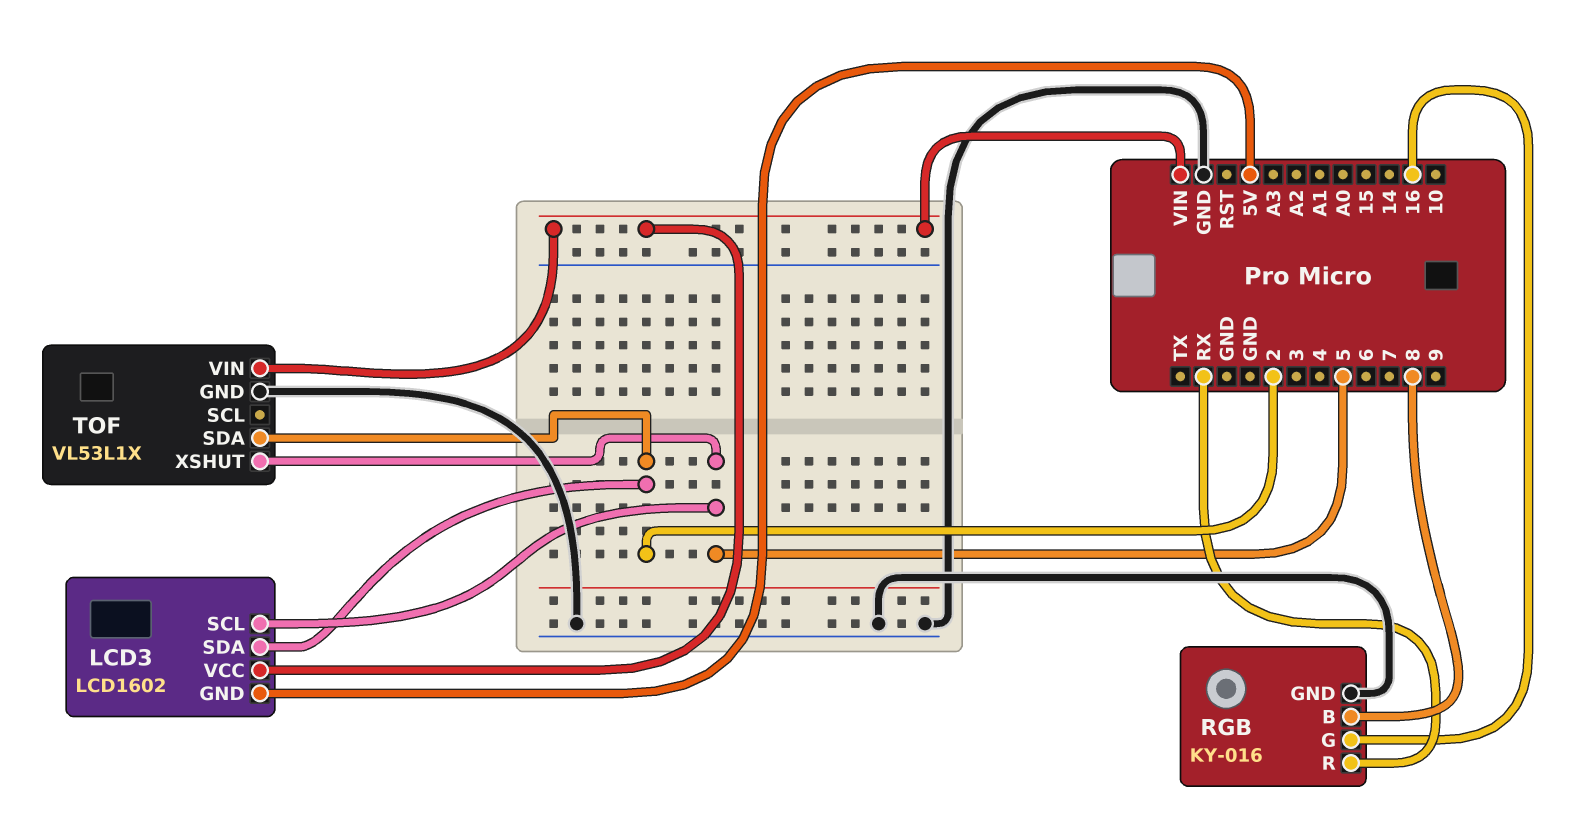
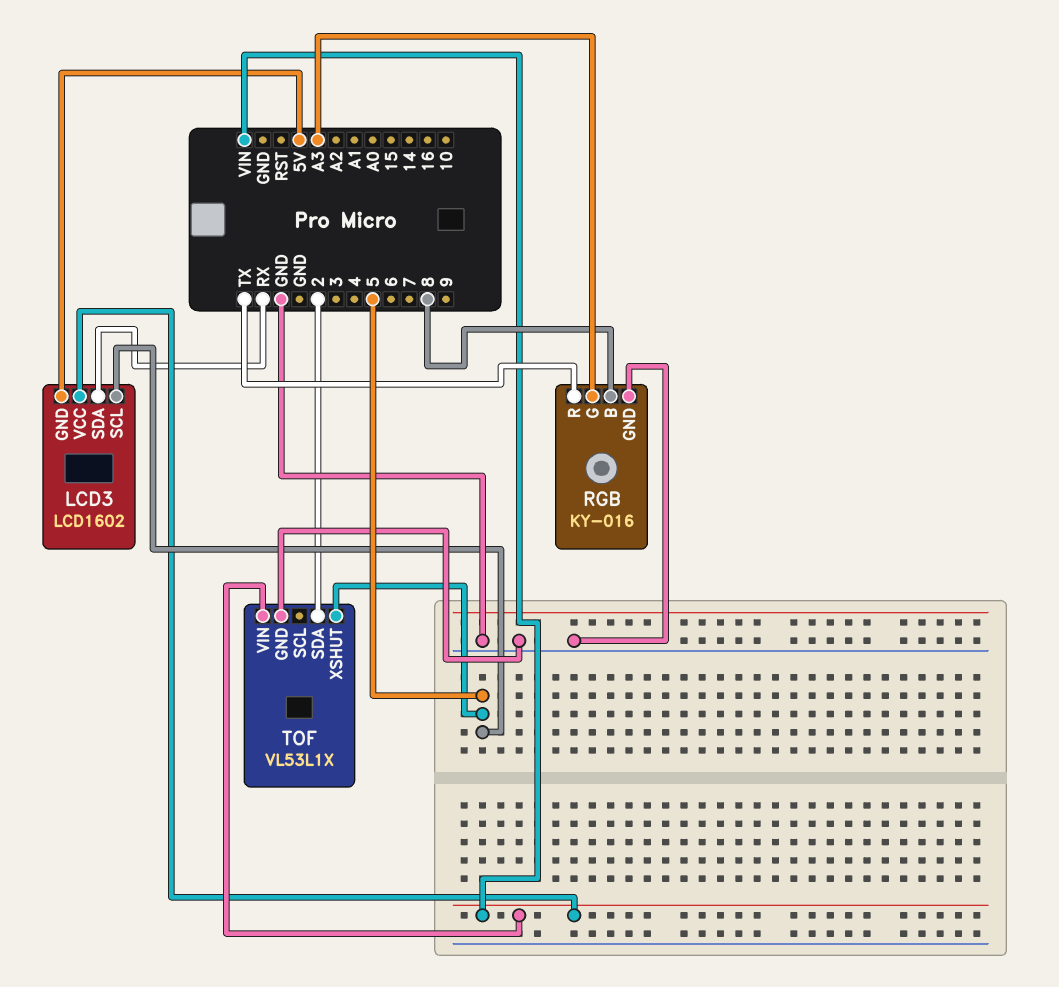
LCD3 pin SDA: 2 -> RX
RGB pin G: 16 -> A3
RGB pin R: RX -> TX

